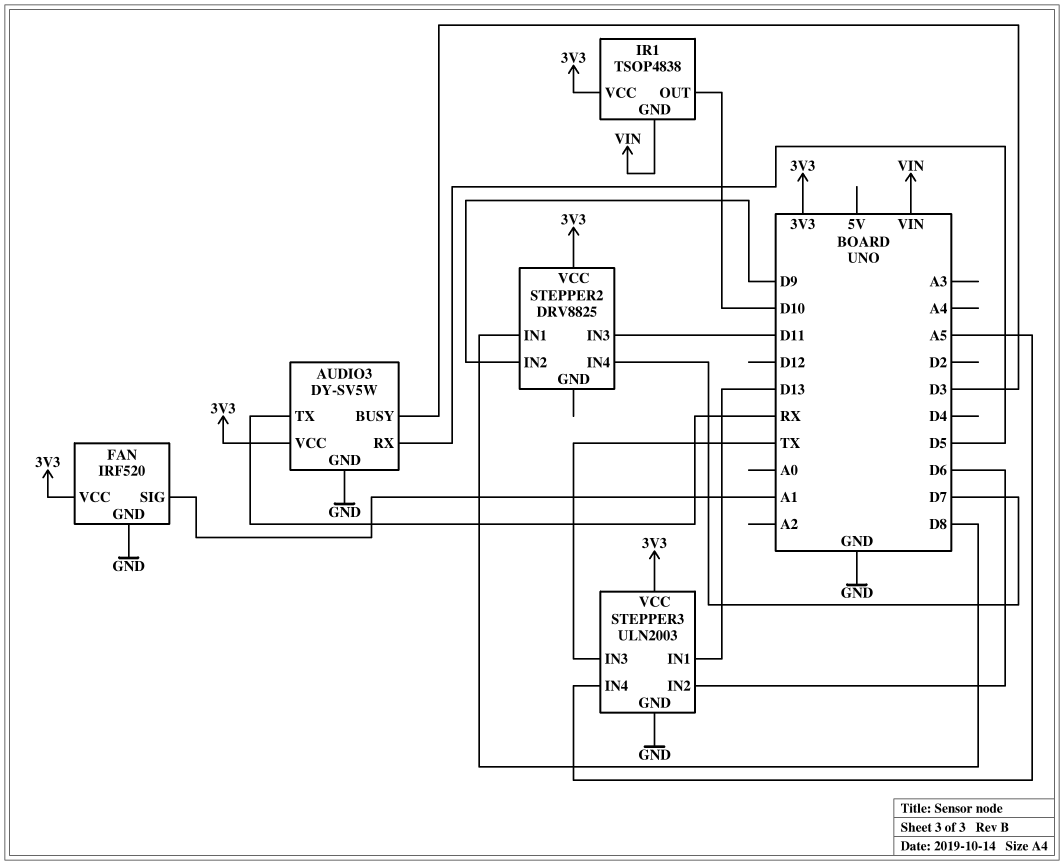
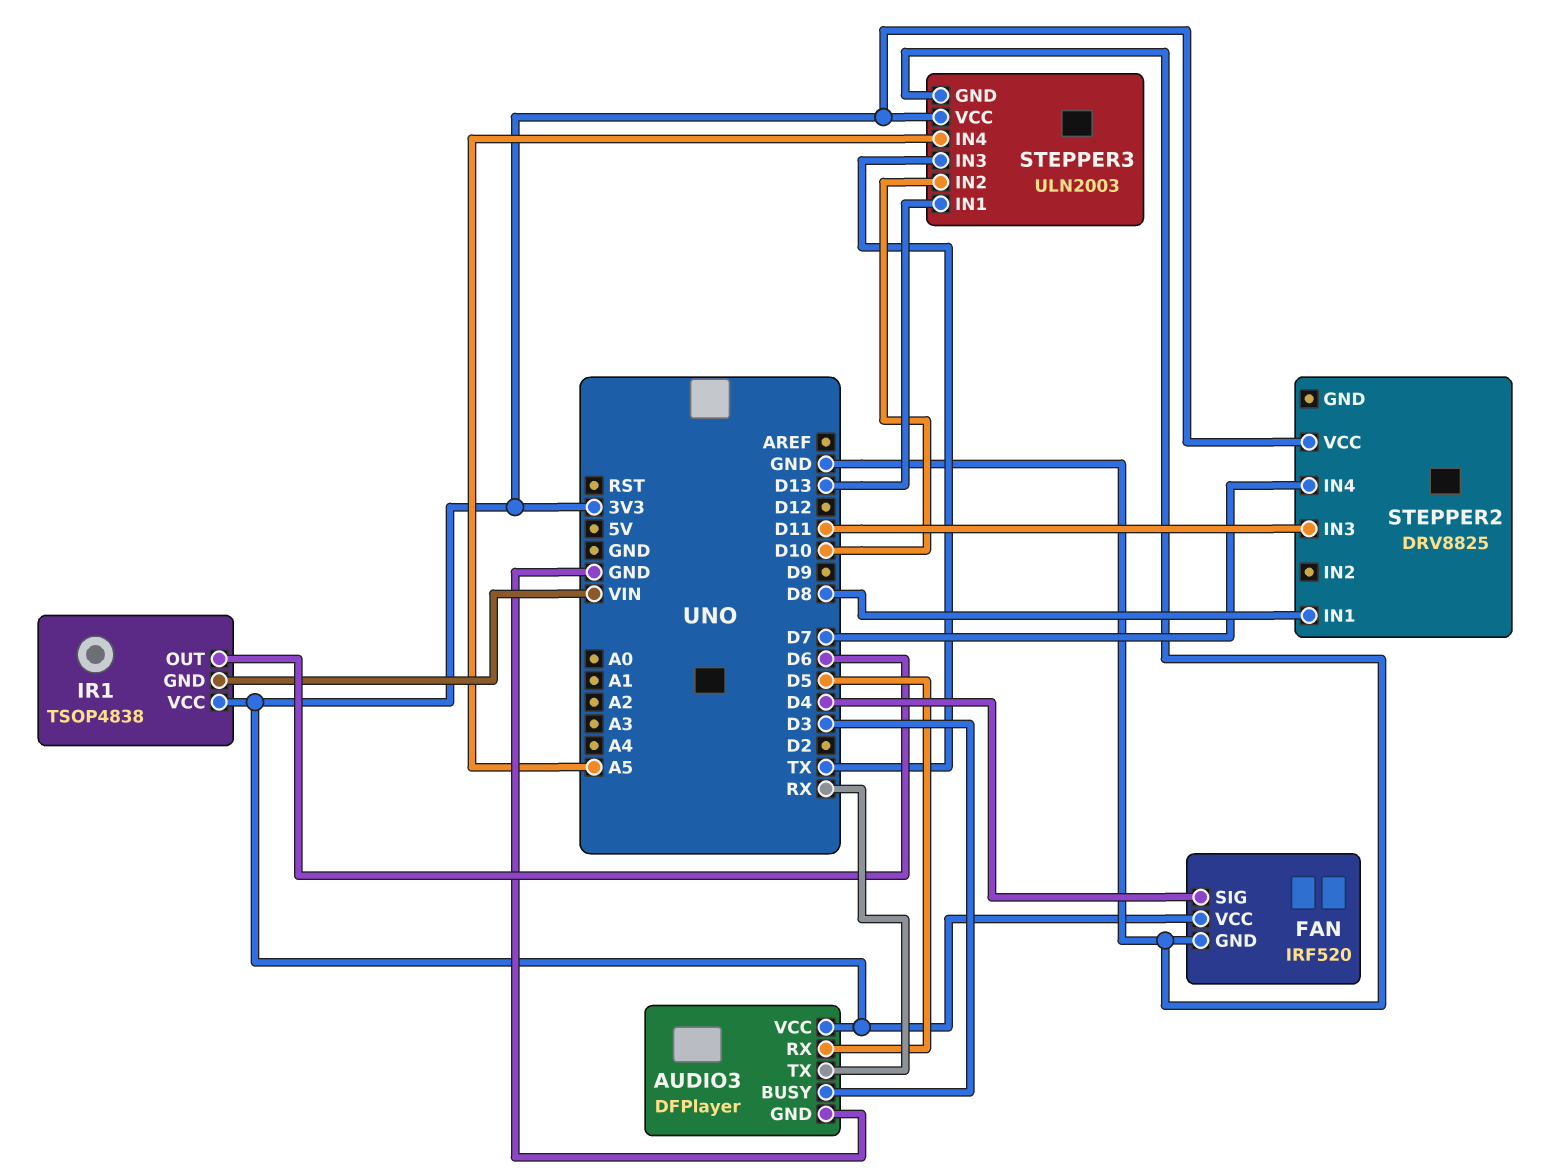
AUDIO3: DY-SV5W -> DFPlayer
FAN pin SIG: A1 -> D4
IR1 pin OUT: D10 -> D6
STEPPER2 pin IN2: D9 -> none
STEPPER3 pin IN2: D6 -> D10

